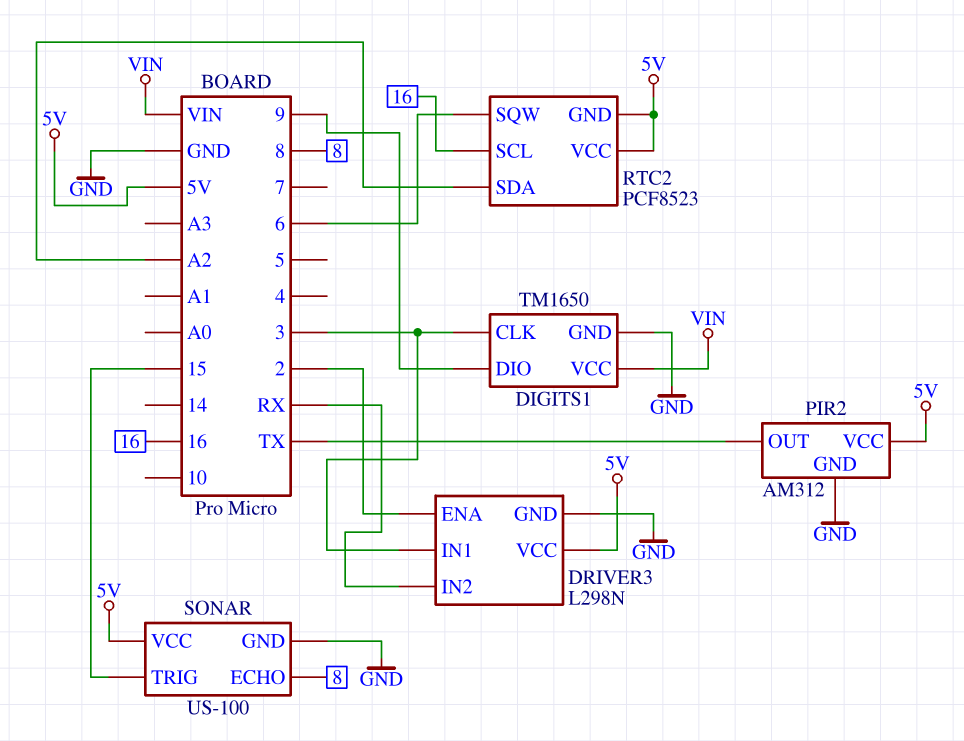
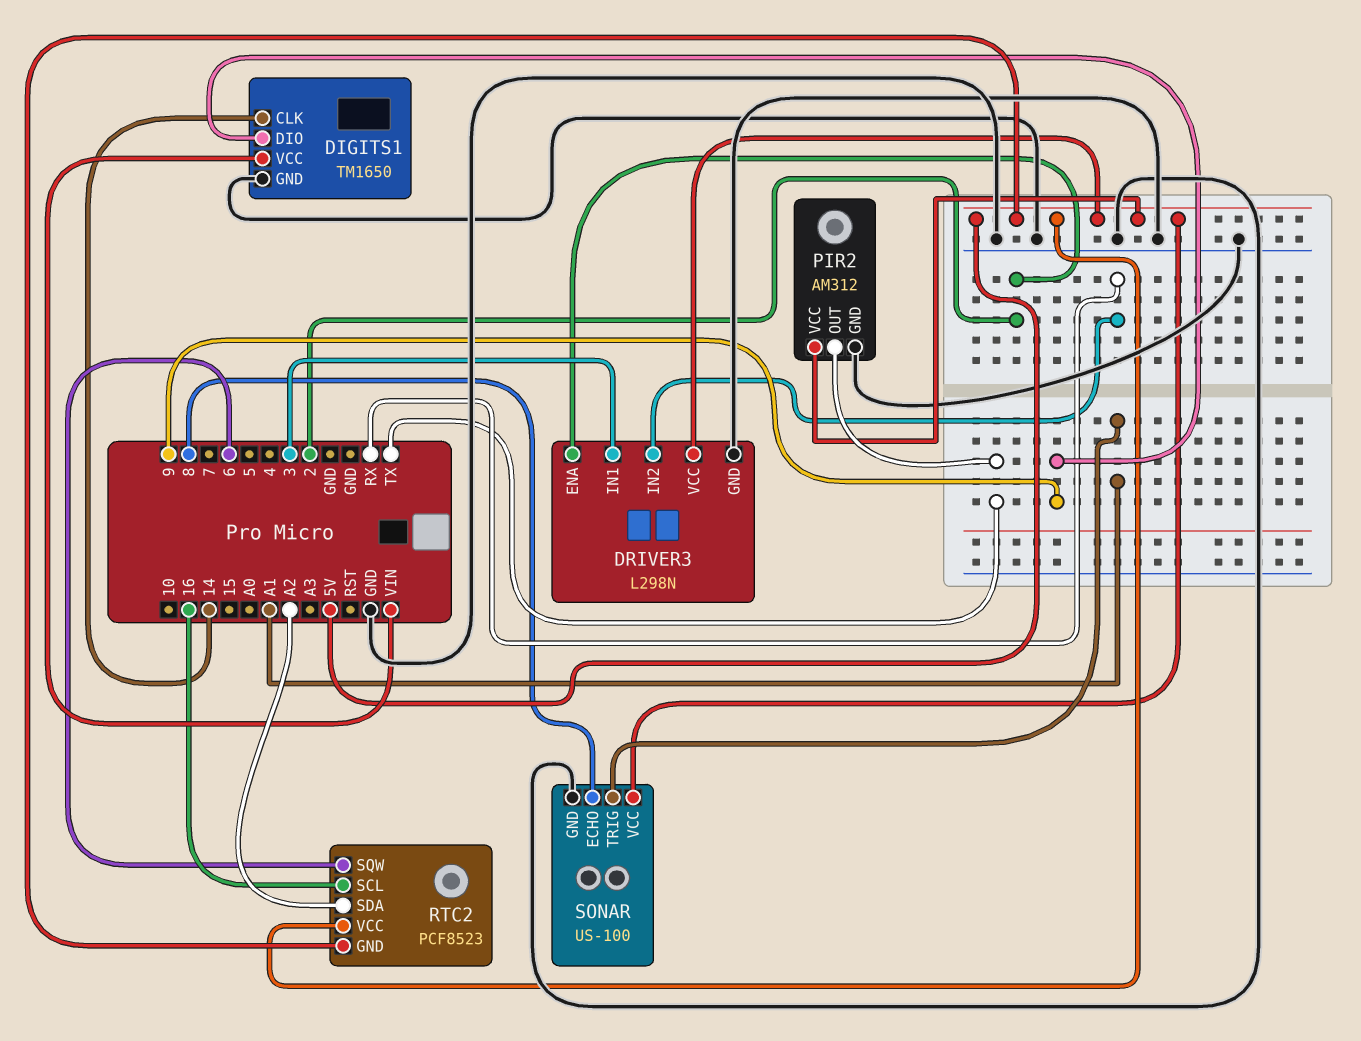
DIGITS1 pin CLK: 3 -> 14
SONAR pin TRIG: 15 -> A1

